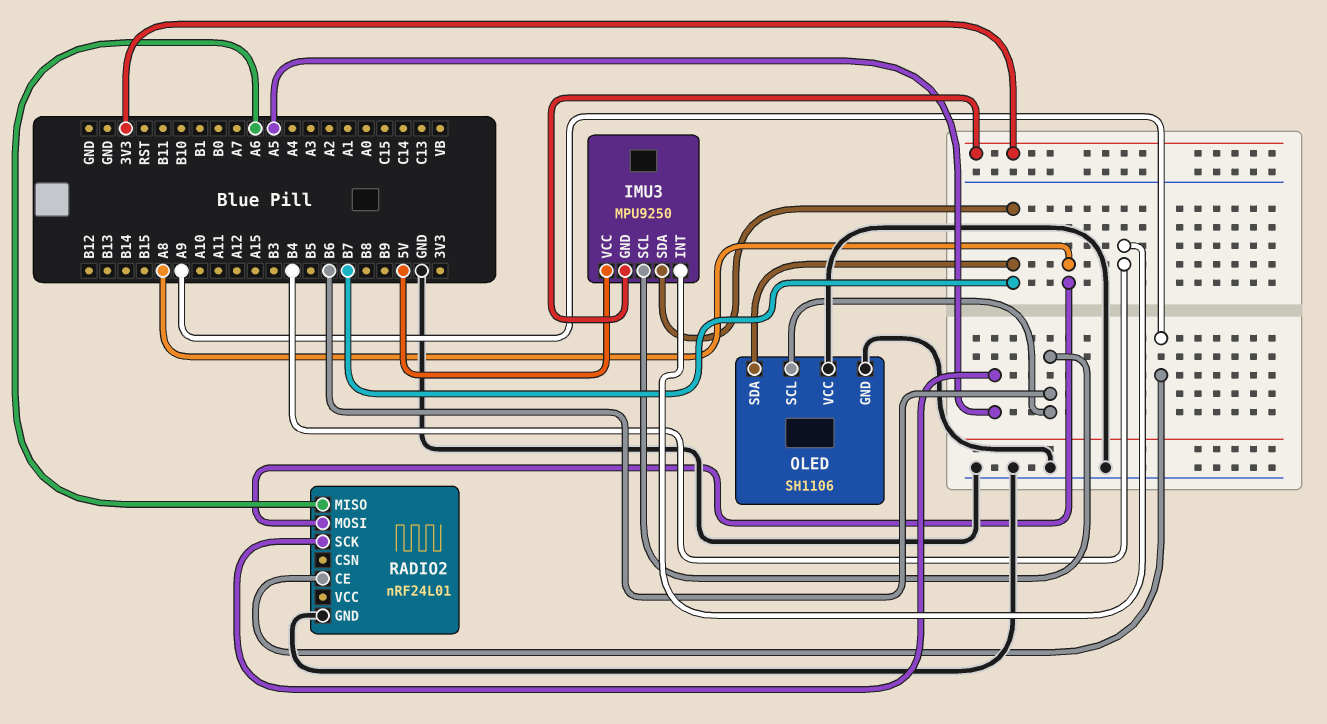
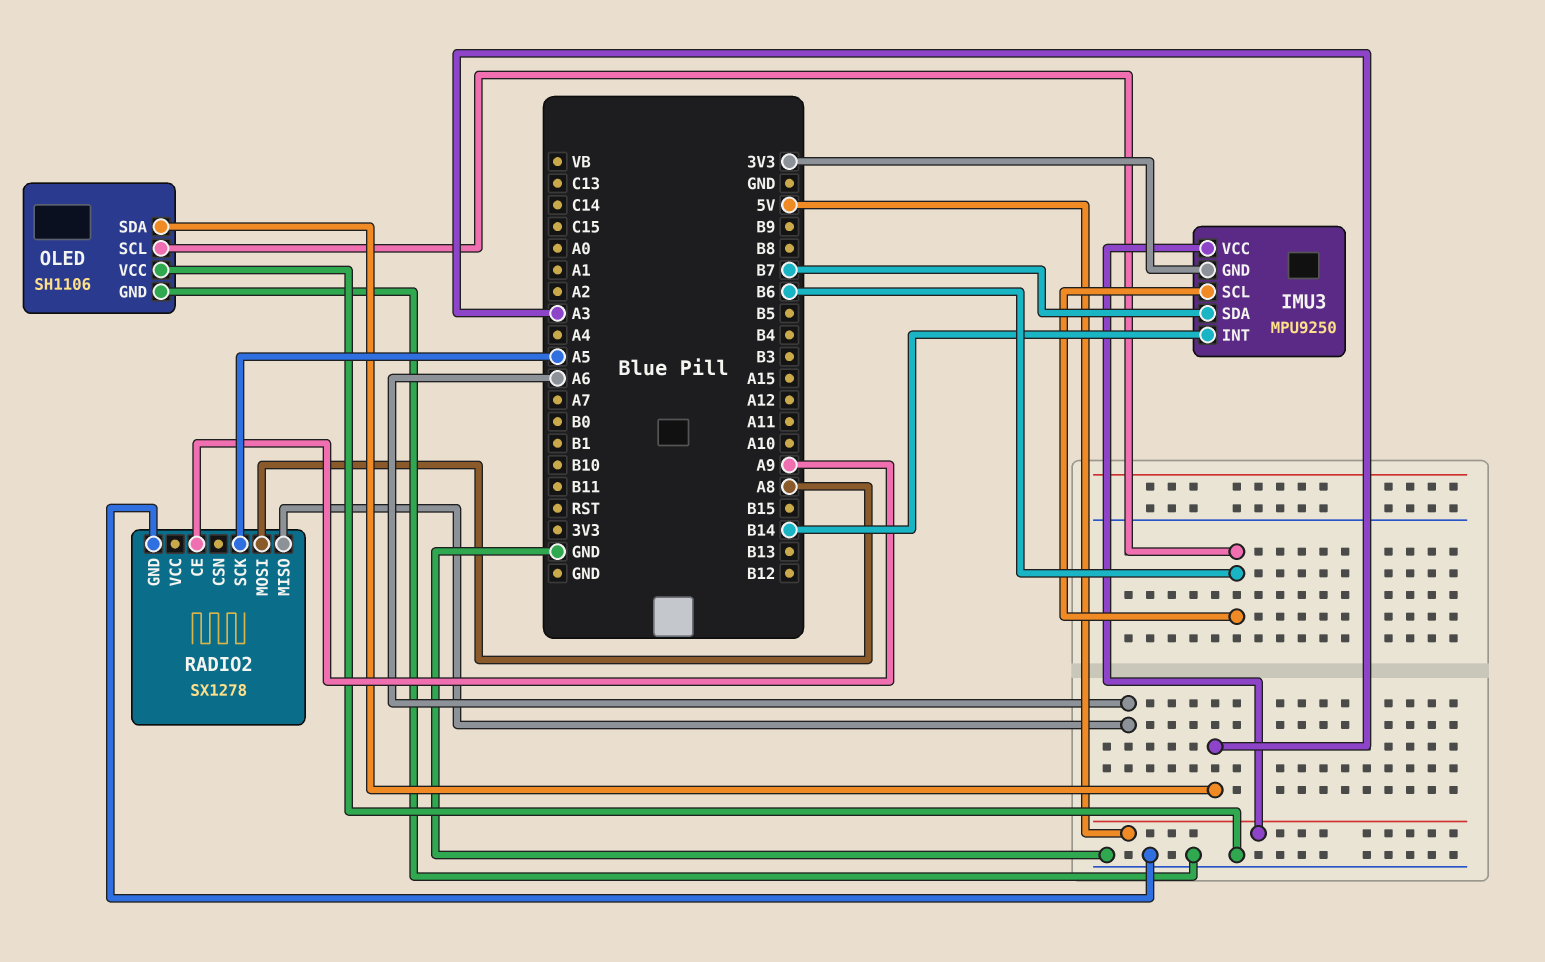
IMU3 pin INT: B4 -> B14
OLED pin SDA: B7 -> A3
RADIO2: nRF24L01 -> SX1278

